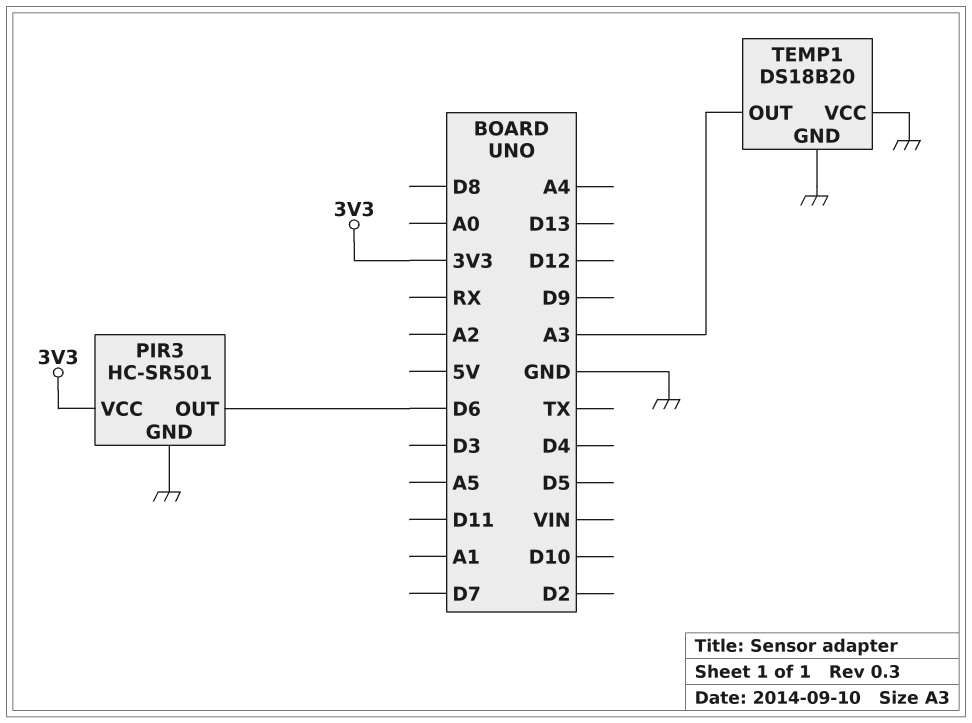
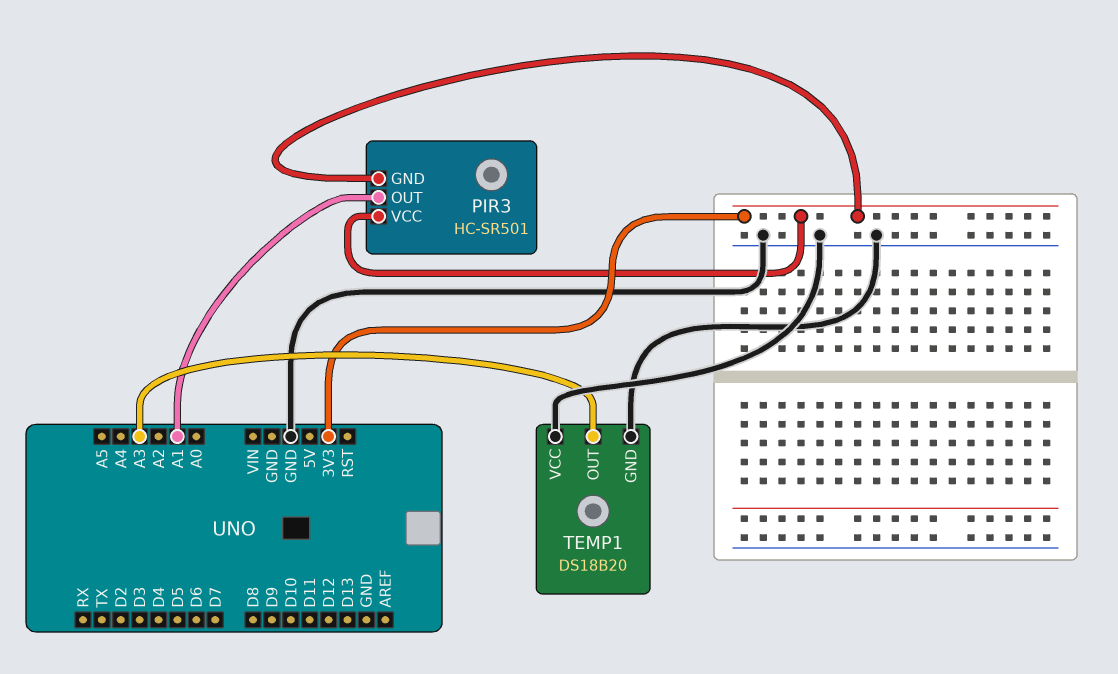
PIR3 pin GND: GND -> 3V3
PIR3 pin OUT: D6 -> A1

